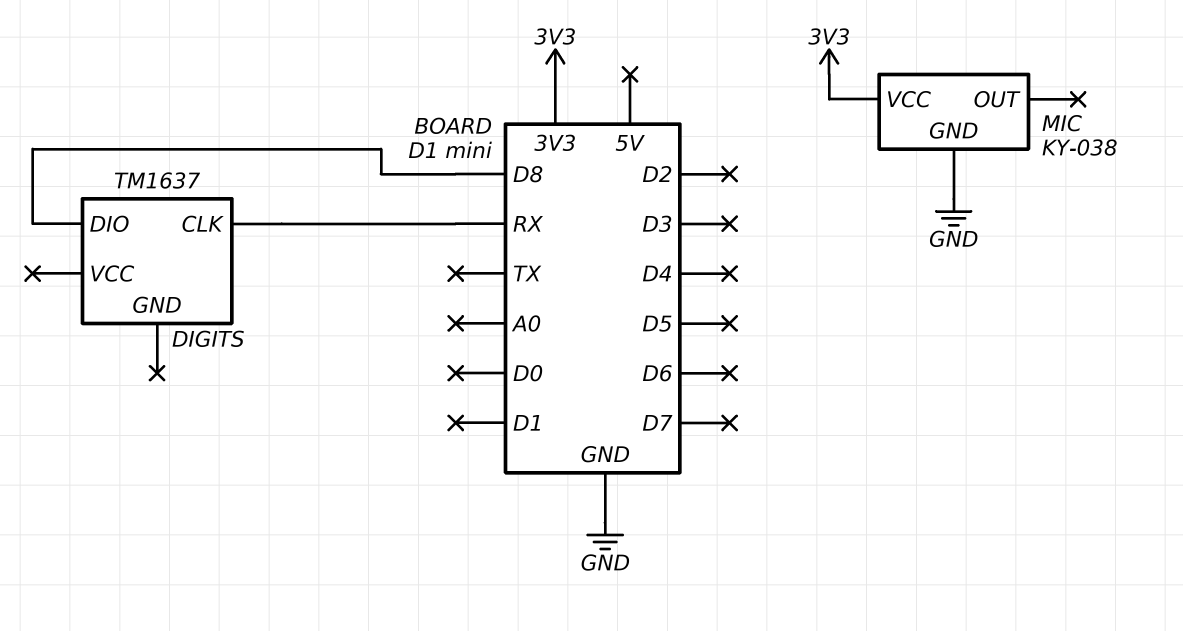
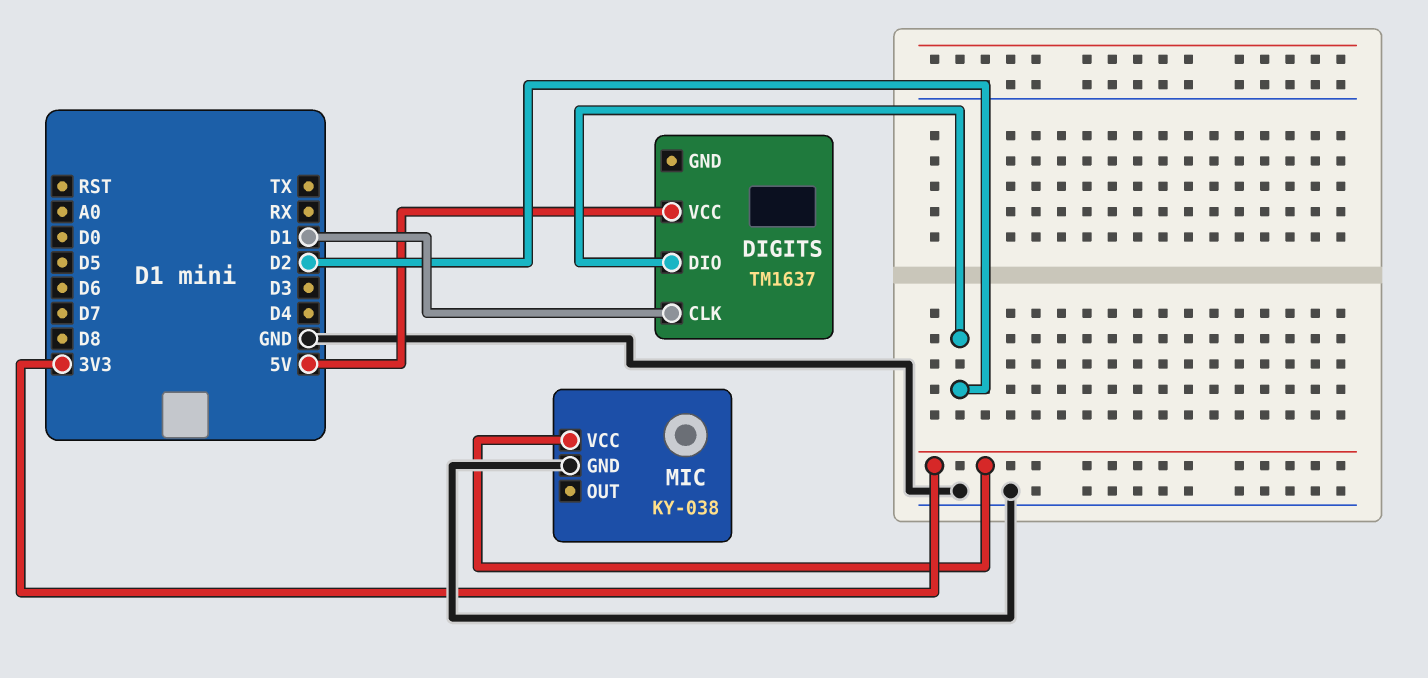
DIGITS pin CLK: RX -> D1
DIGITS pin DIO: D8 -> D2
DIGITS pin VCC: none -> 5V

